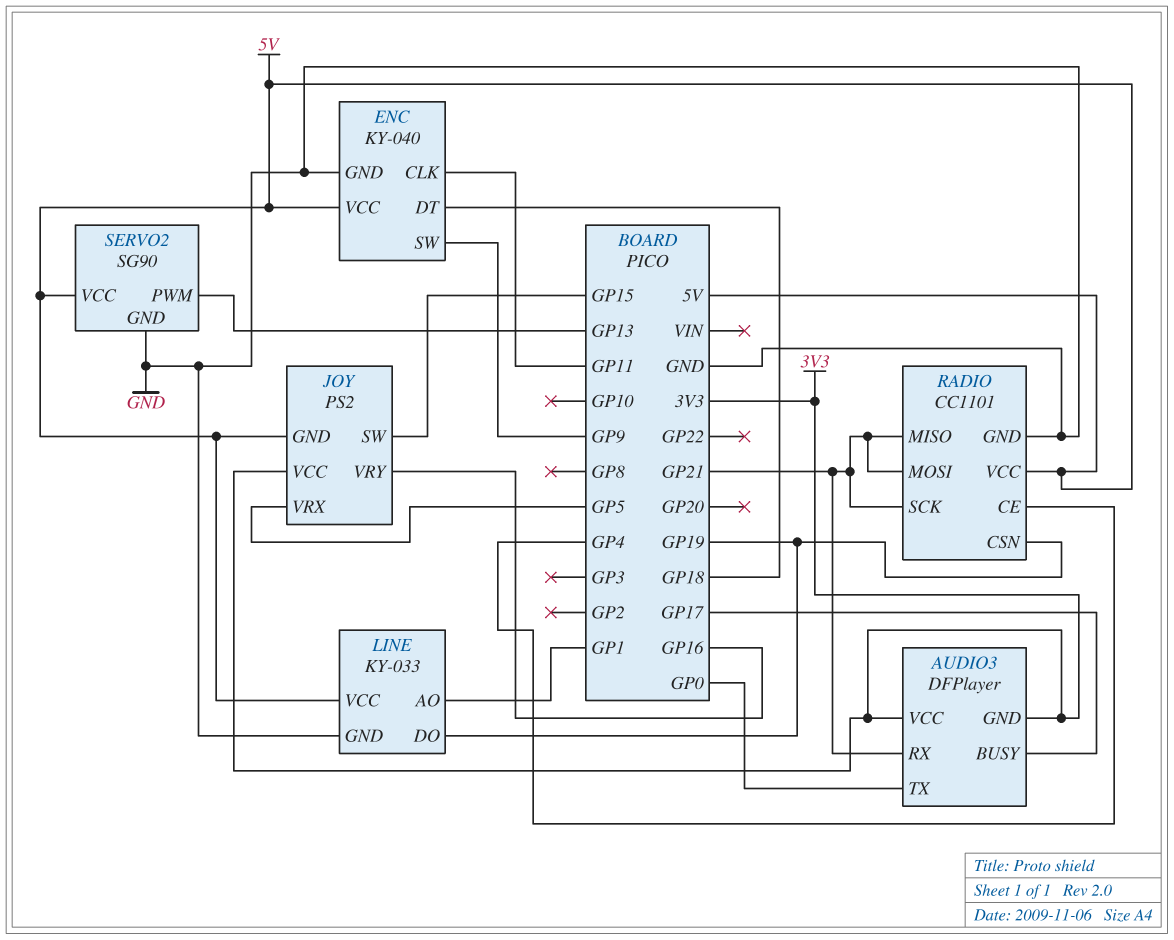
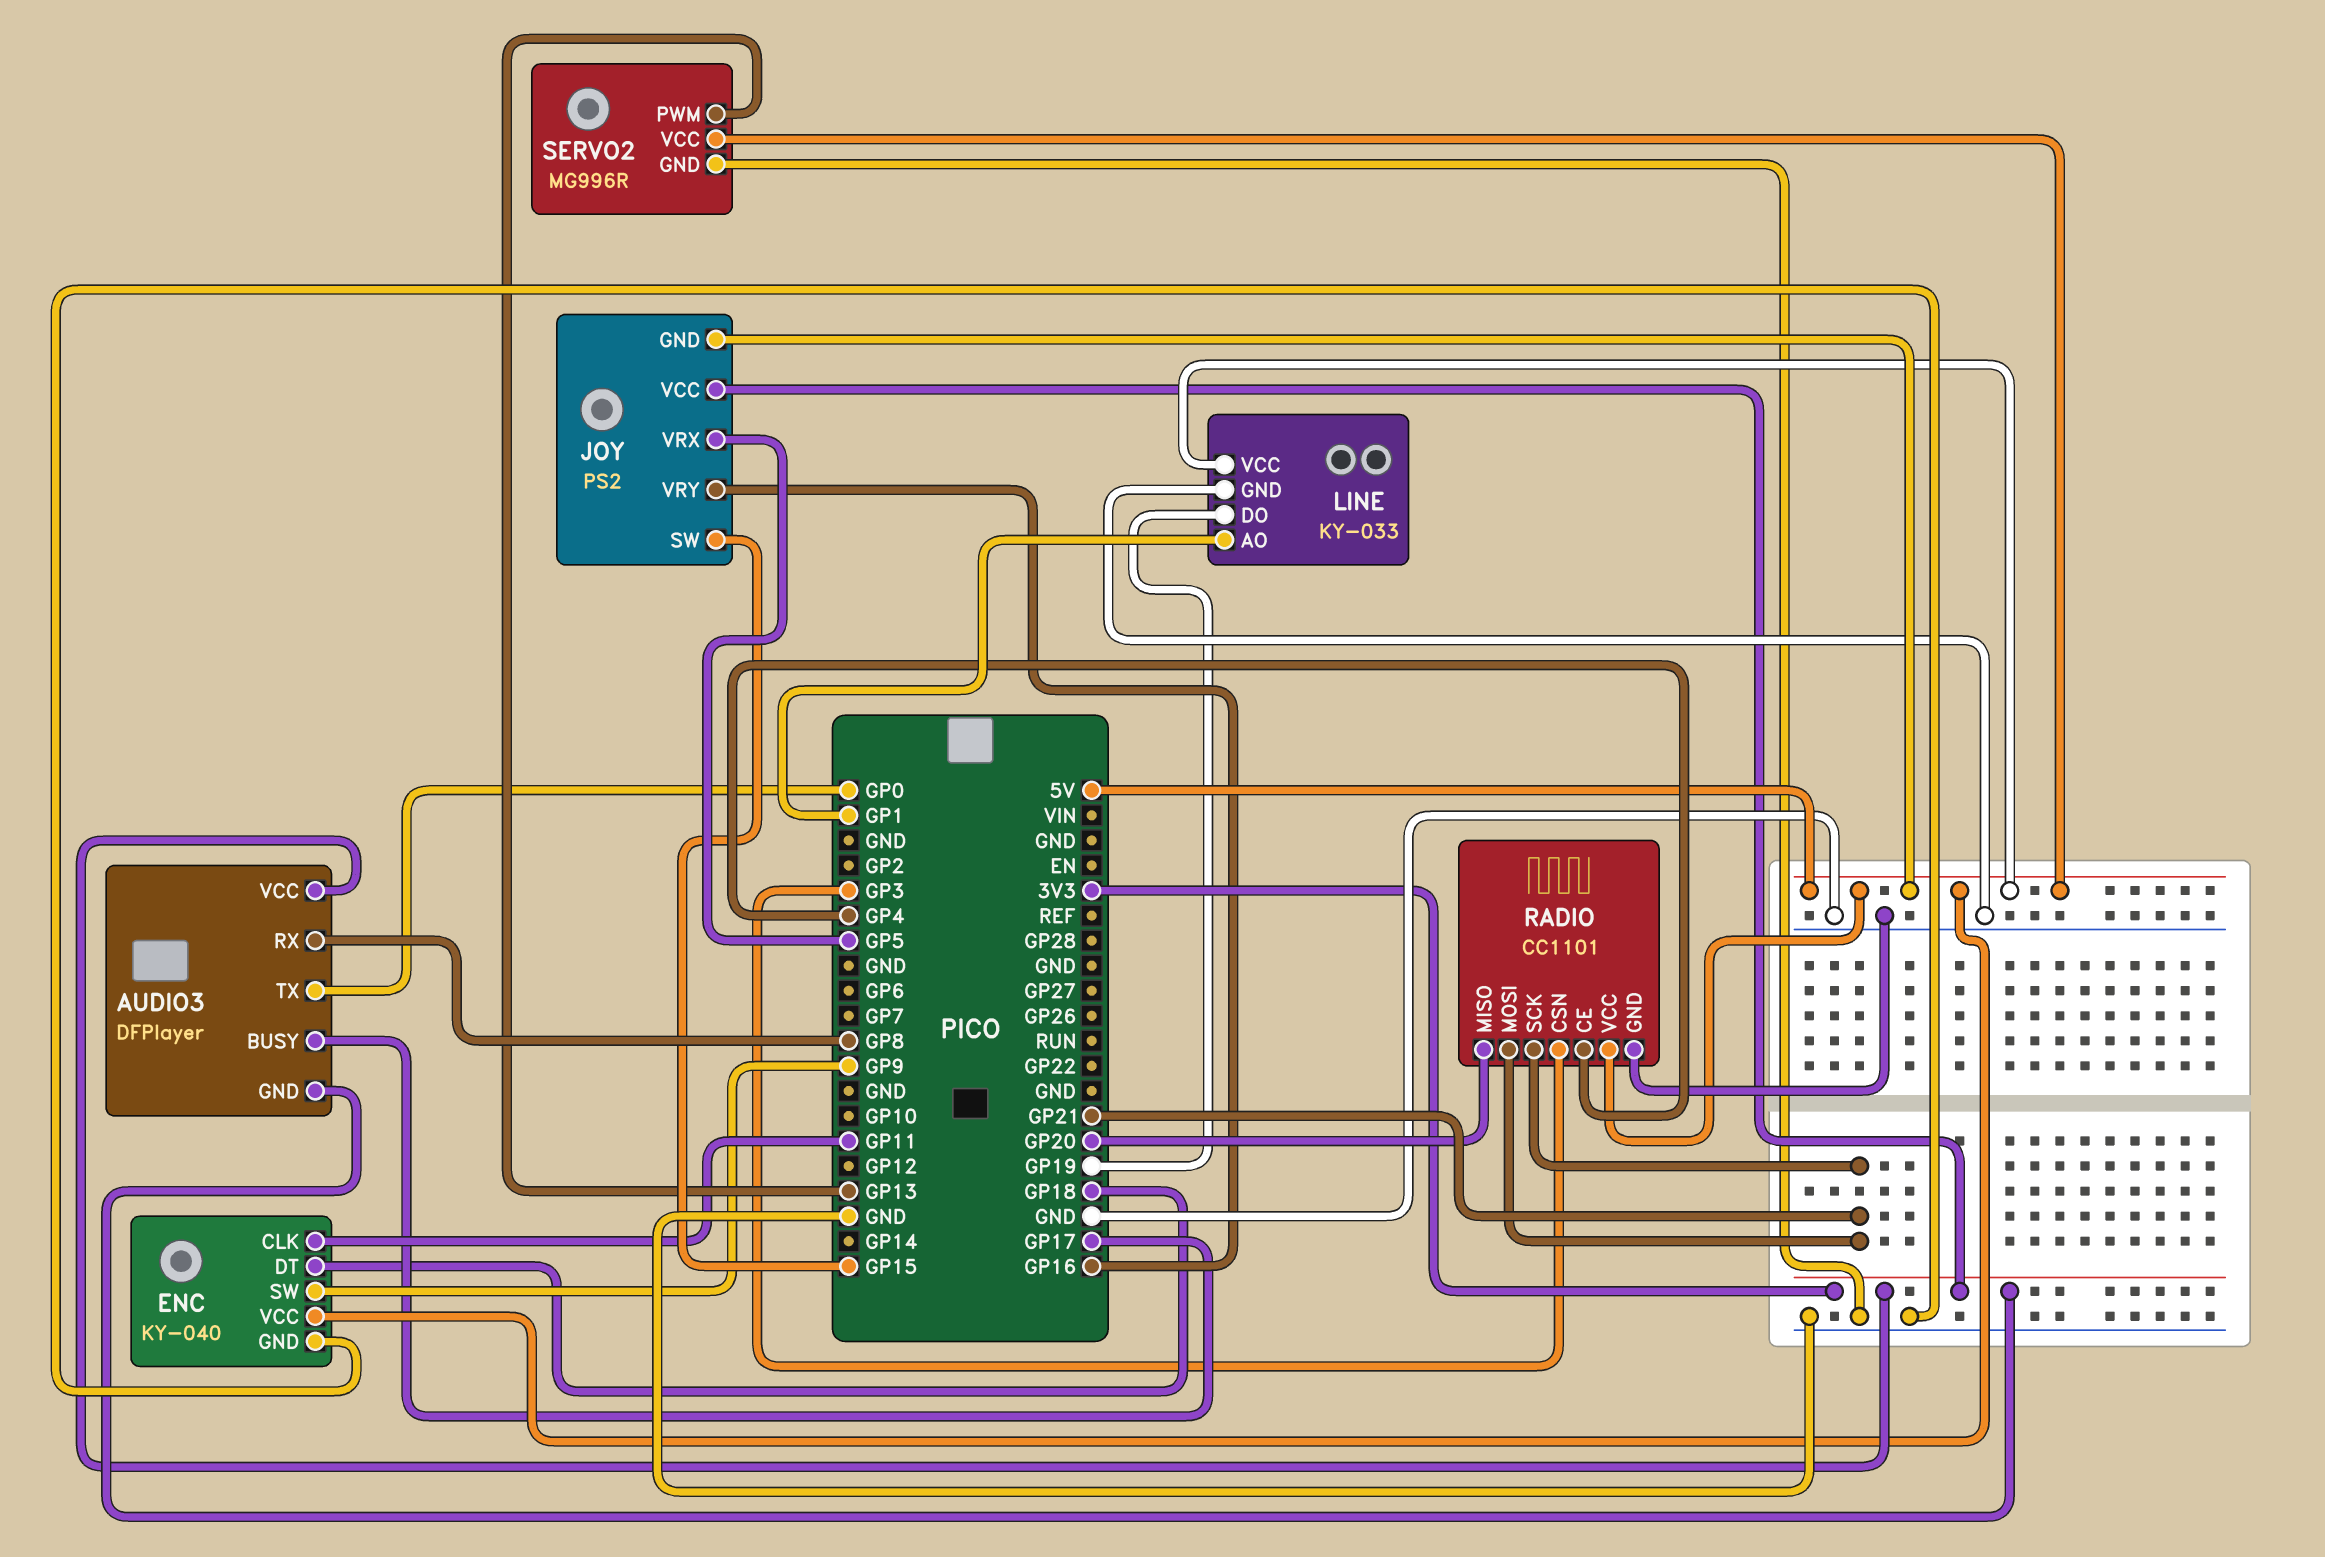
AUDIO3 pin RX: GP21 -> GP8
RADIO pin CSN: GP19 -> GP3
RADIO pin MISO: GP21 -> GP20
SERVO2: SG90 -> MG996R

